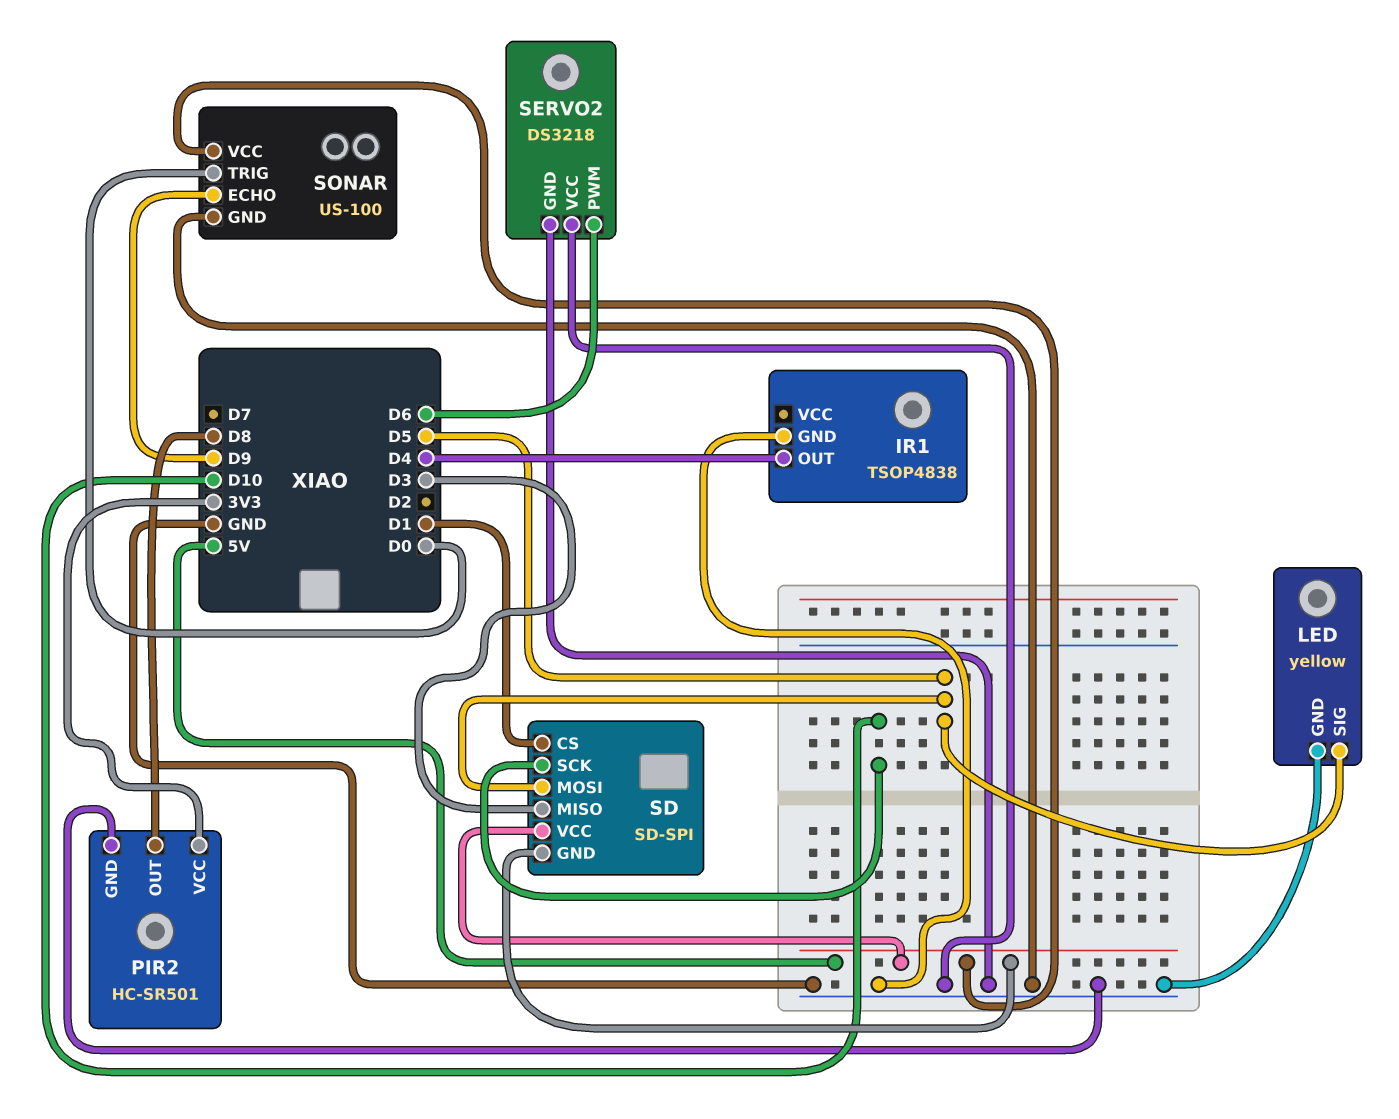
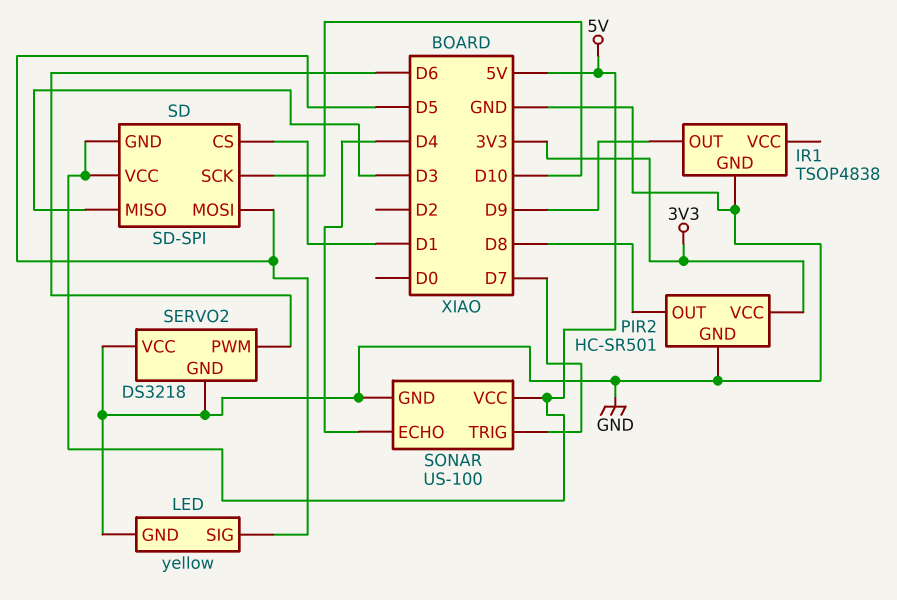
IR1 pin OUT: D4 -> D9
SONAR pin ECHO: D9 -> D4
SONAR pin TRIG: D0 -> D7

